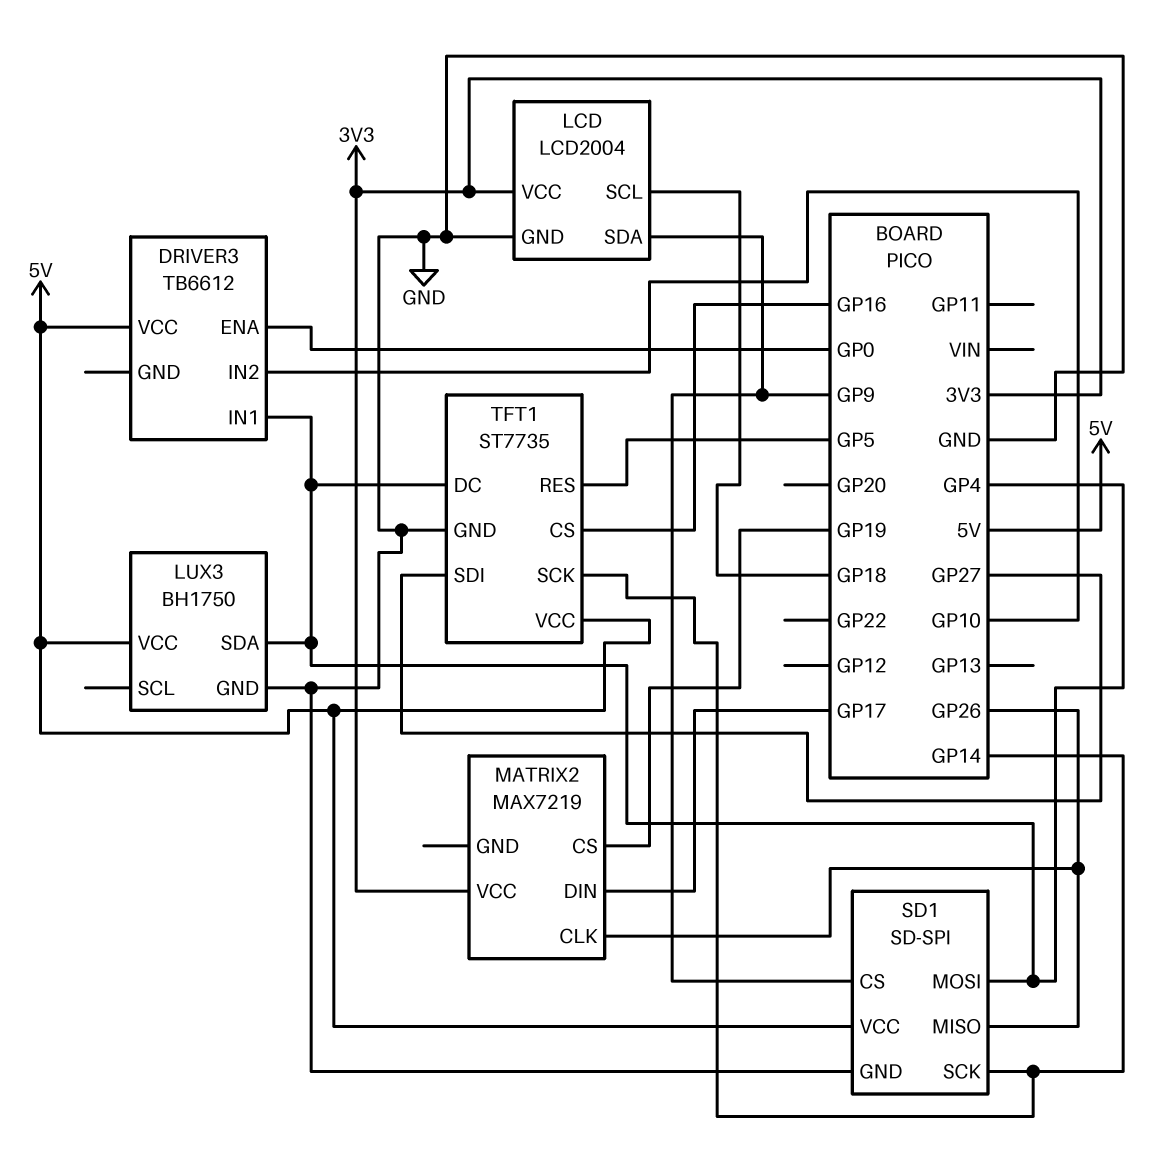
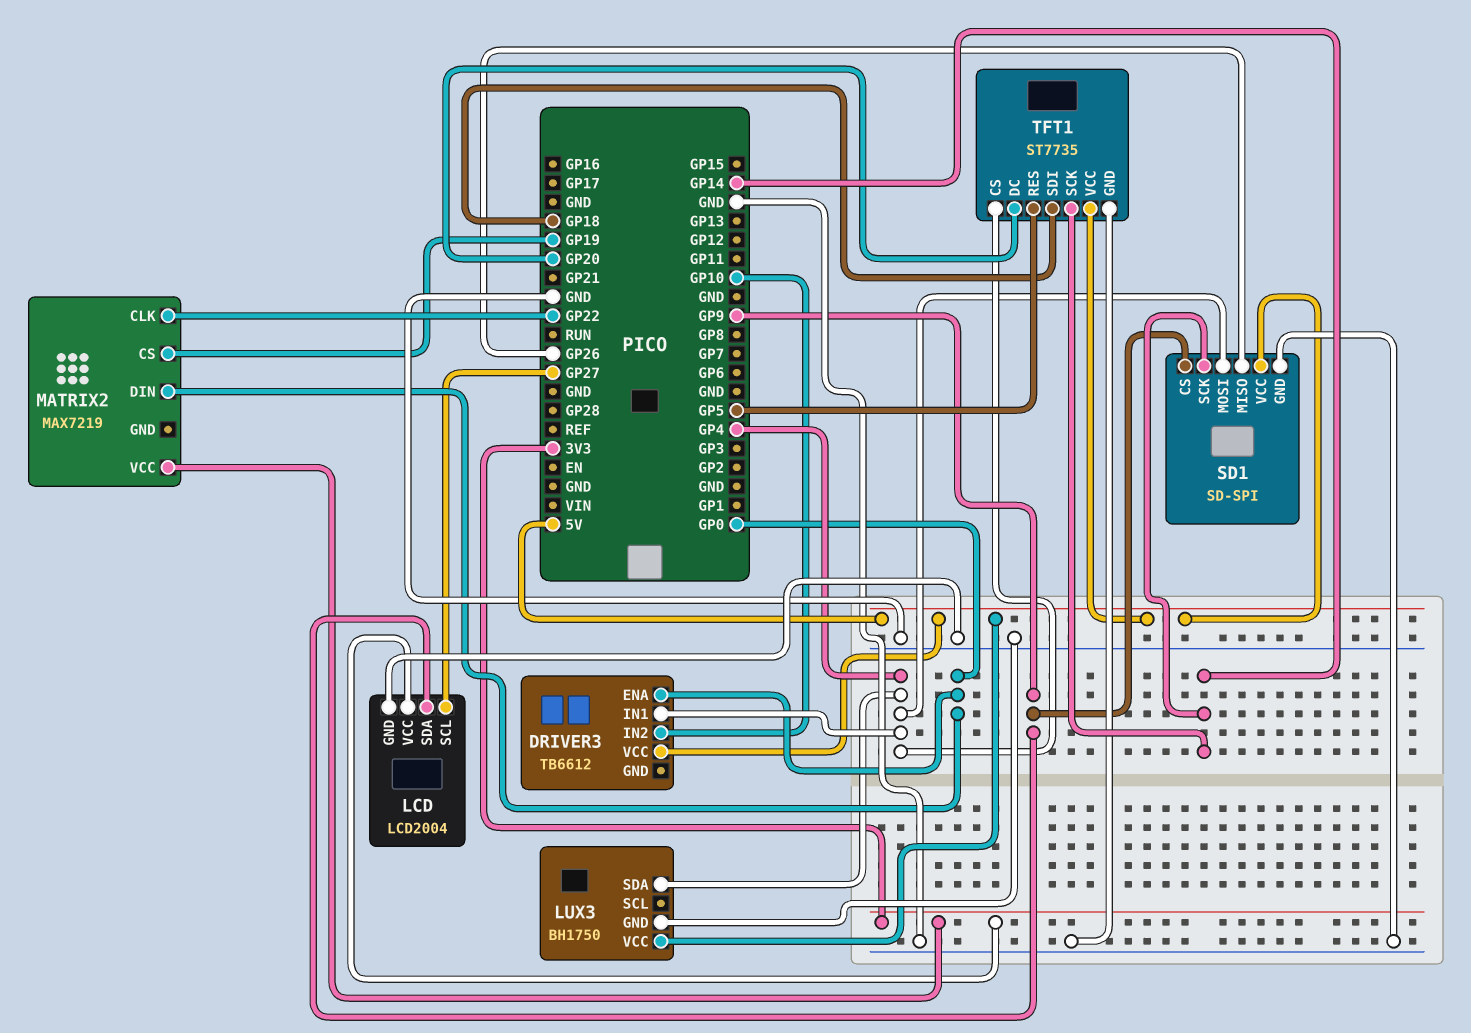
LCD pin SCL: GP18 -> GP27
MATRIX2 pin CLK: GP26 -> GP22
MATRIX2 pin DIN: GP17 -> GP0
TFT1 pin CS: GP16 -> GP4
TFT1 pin DC: GP4 -> GP20
TFT1 pin SDI: GP27 -> GP18

